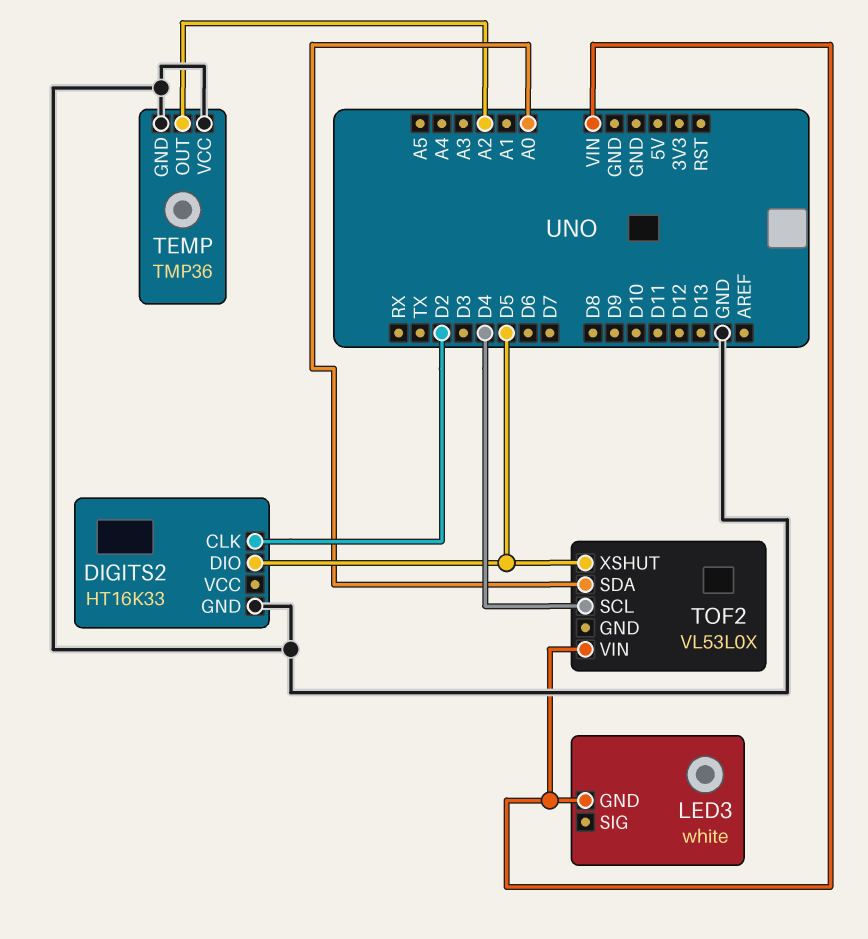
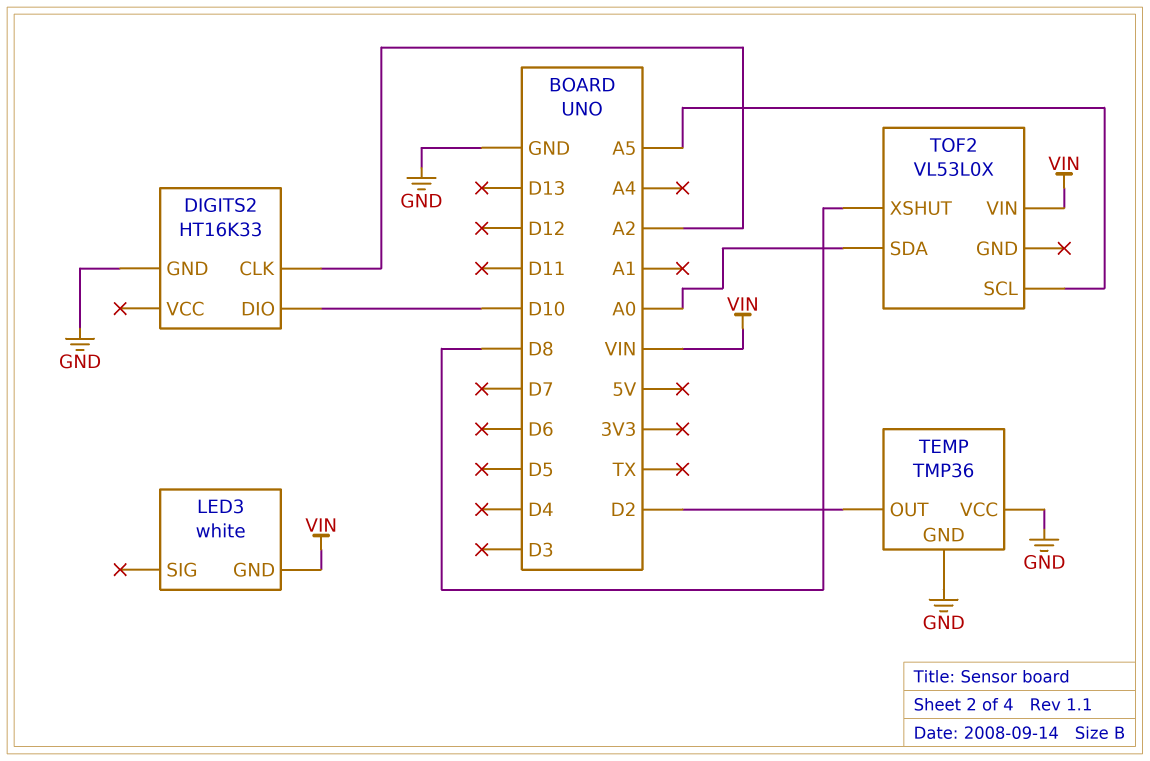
DIGITS2 pin CLK: D2 -> A2
DIGITS2 pin DIO: D5 -> D10
TEMP pin OUT: A2 -> D2
TOF2 pin SCL: D4 -> A5
TOF2 pin XSHUT: D5 -> D8

